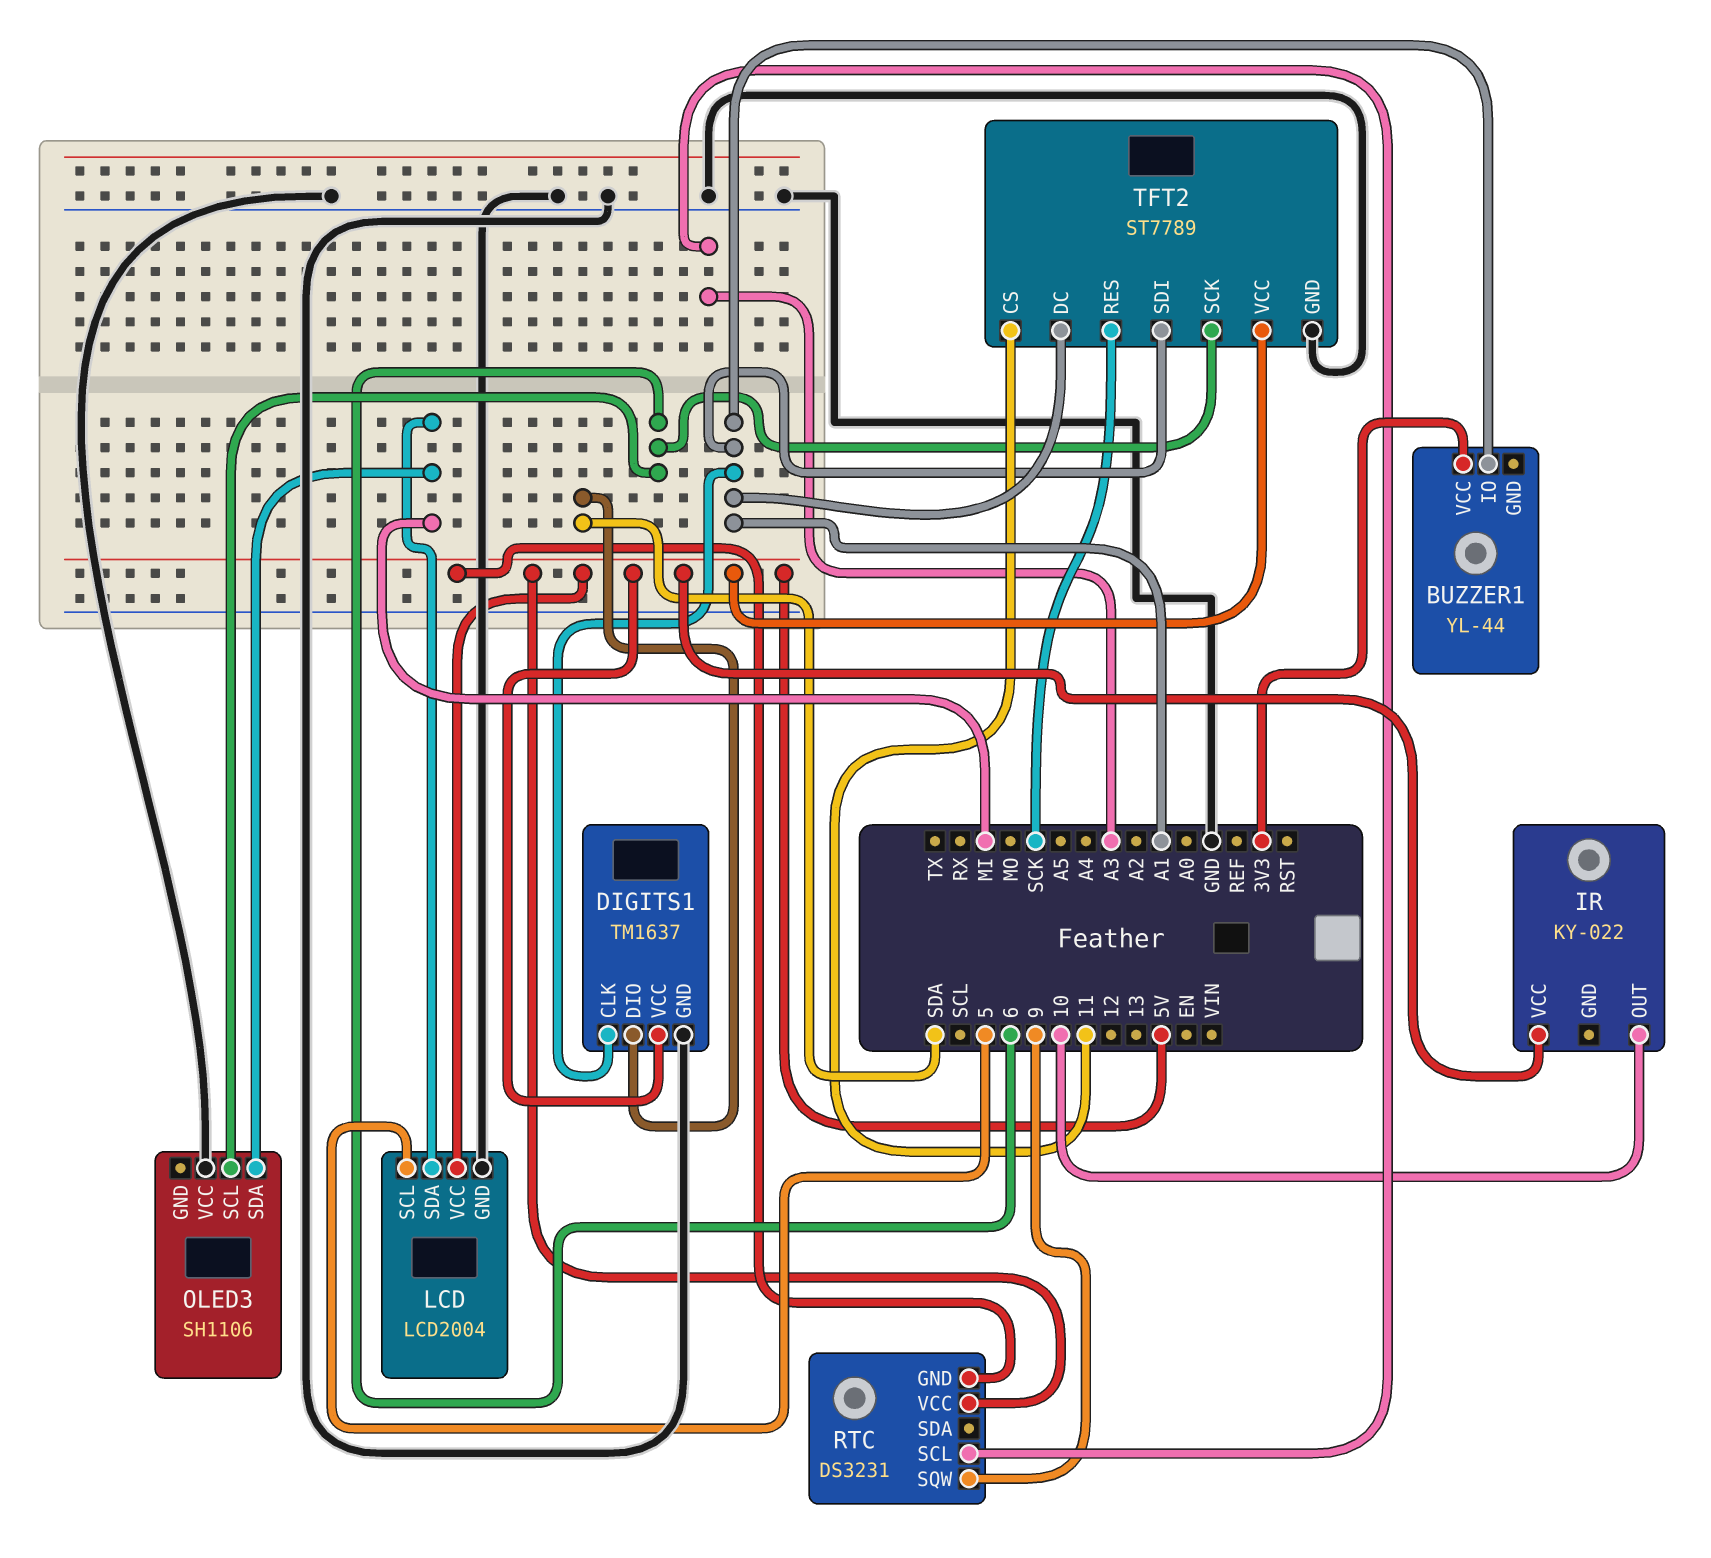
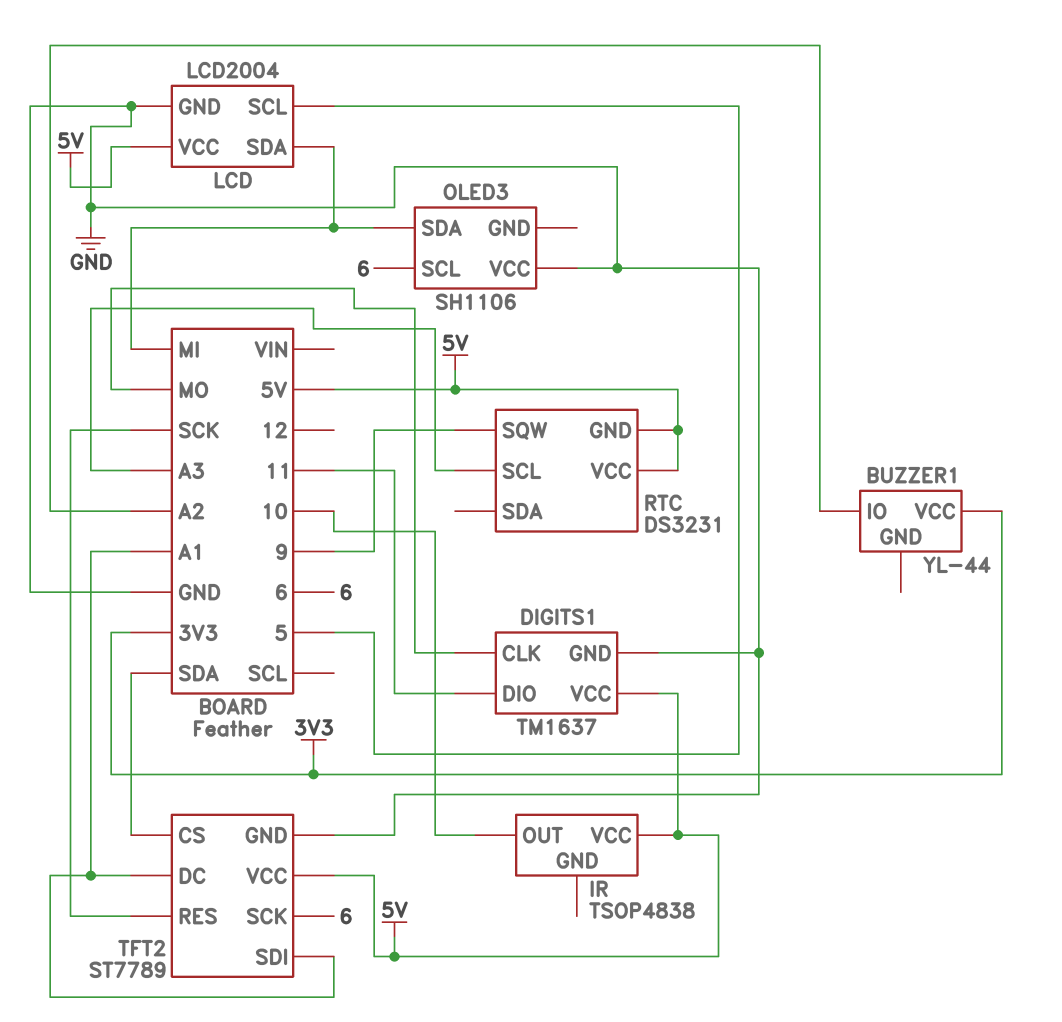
BUZZER1 pin IO: A1 -> A2
DIGITS1 pin CLK: A1 -> MO
DIGITS1 pin DIO: SDA -> 11
IR: KY-022 -> TSOP4838
TFT2 pin CS: 11 -> SDA

